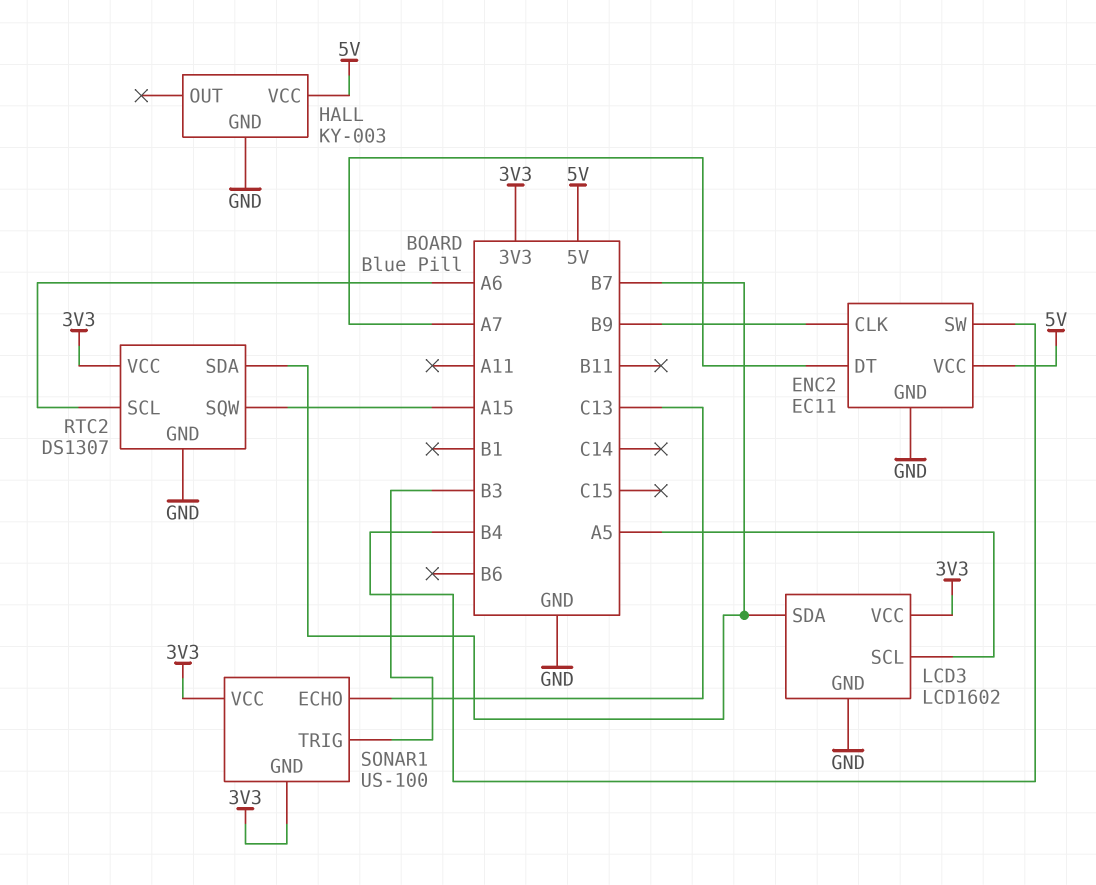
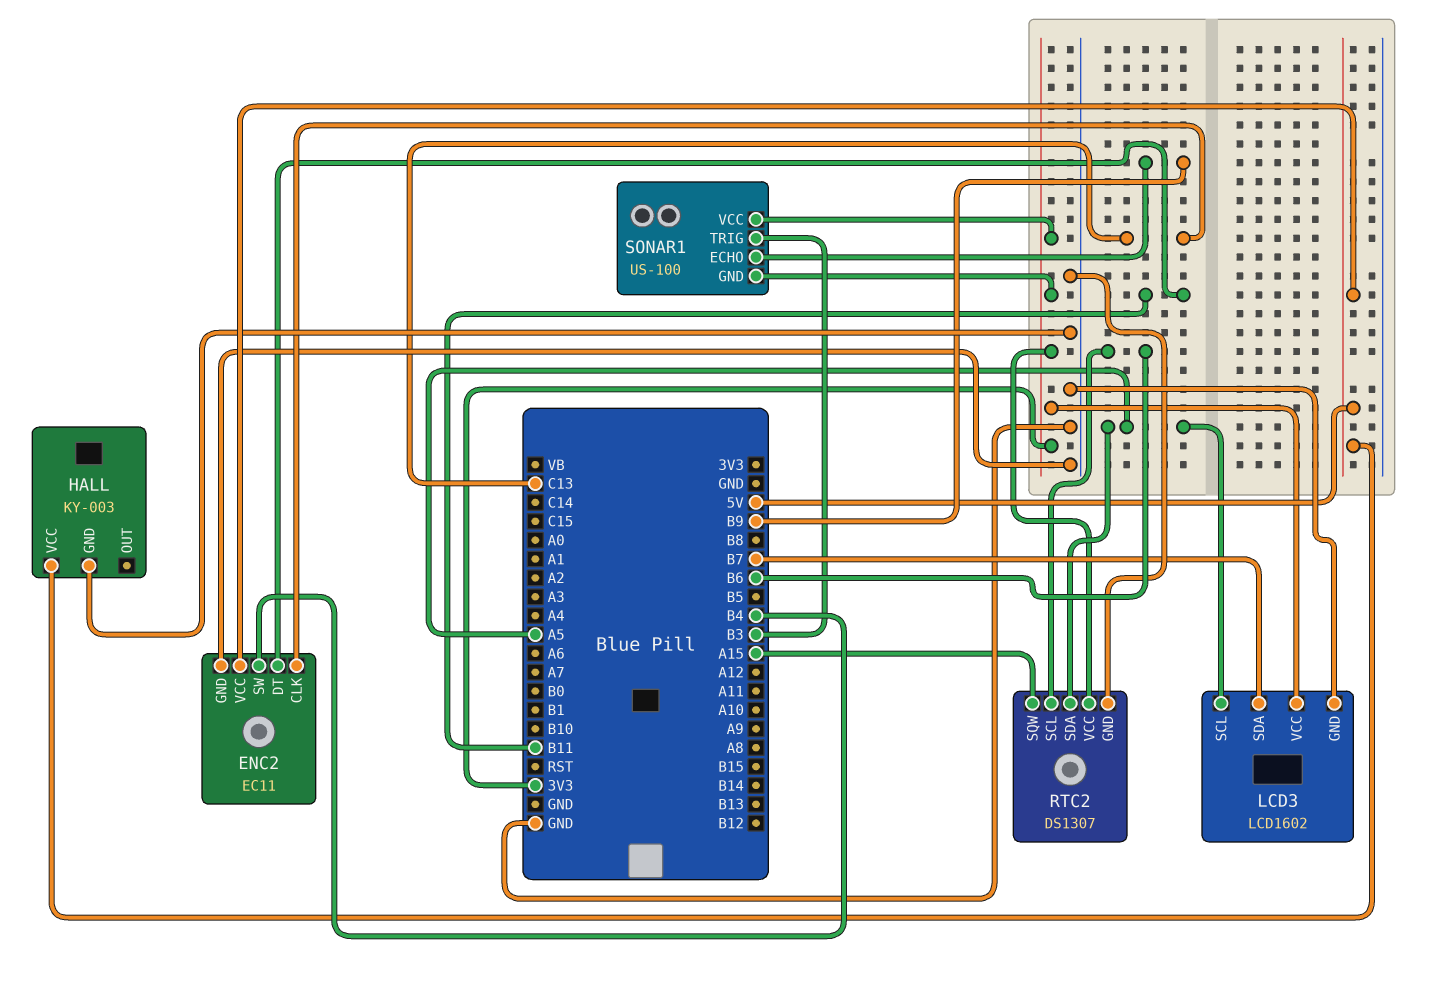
ENC2 pin CLK: B9 -> C13
ENC2 pin DT: A7 -> B11
RTC2 pin SCL: A6 -> B6
RTC2 pin SDA: B7 -> A5
SONAR1 pin ECHO: C13 -> B9

